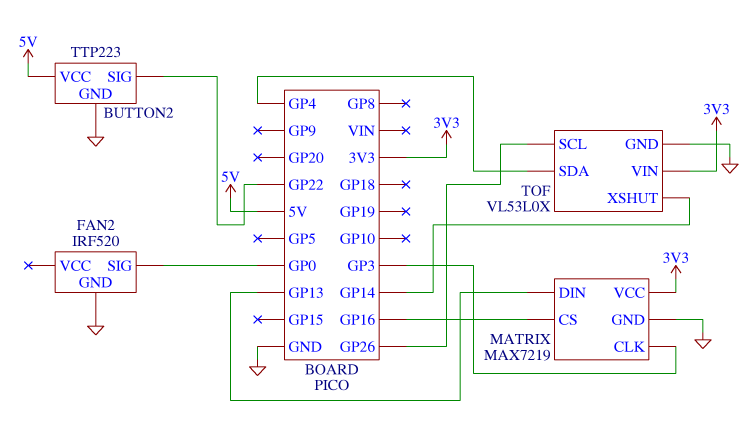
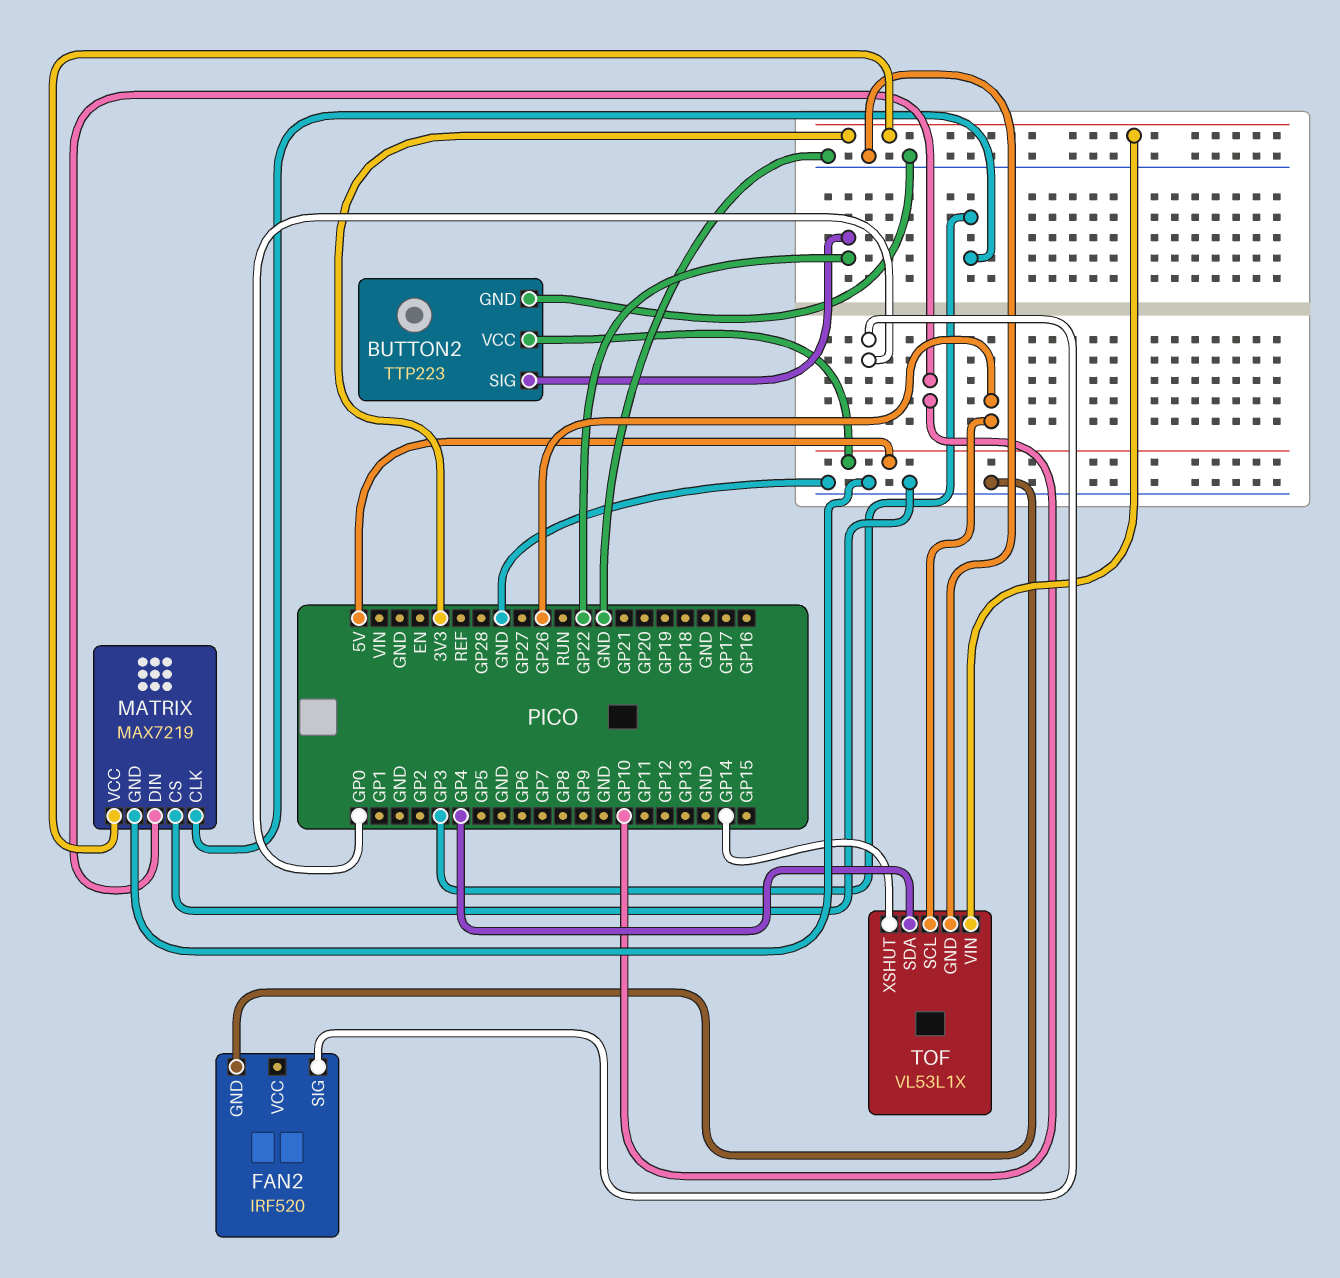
MATRIX pin CS: GP16 -> GND
MATRIX pin DIN: GP13 -> GP10
TOF: VL53L0X -> VL53L1X

